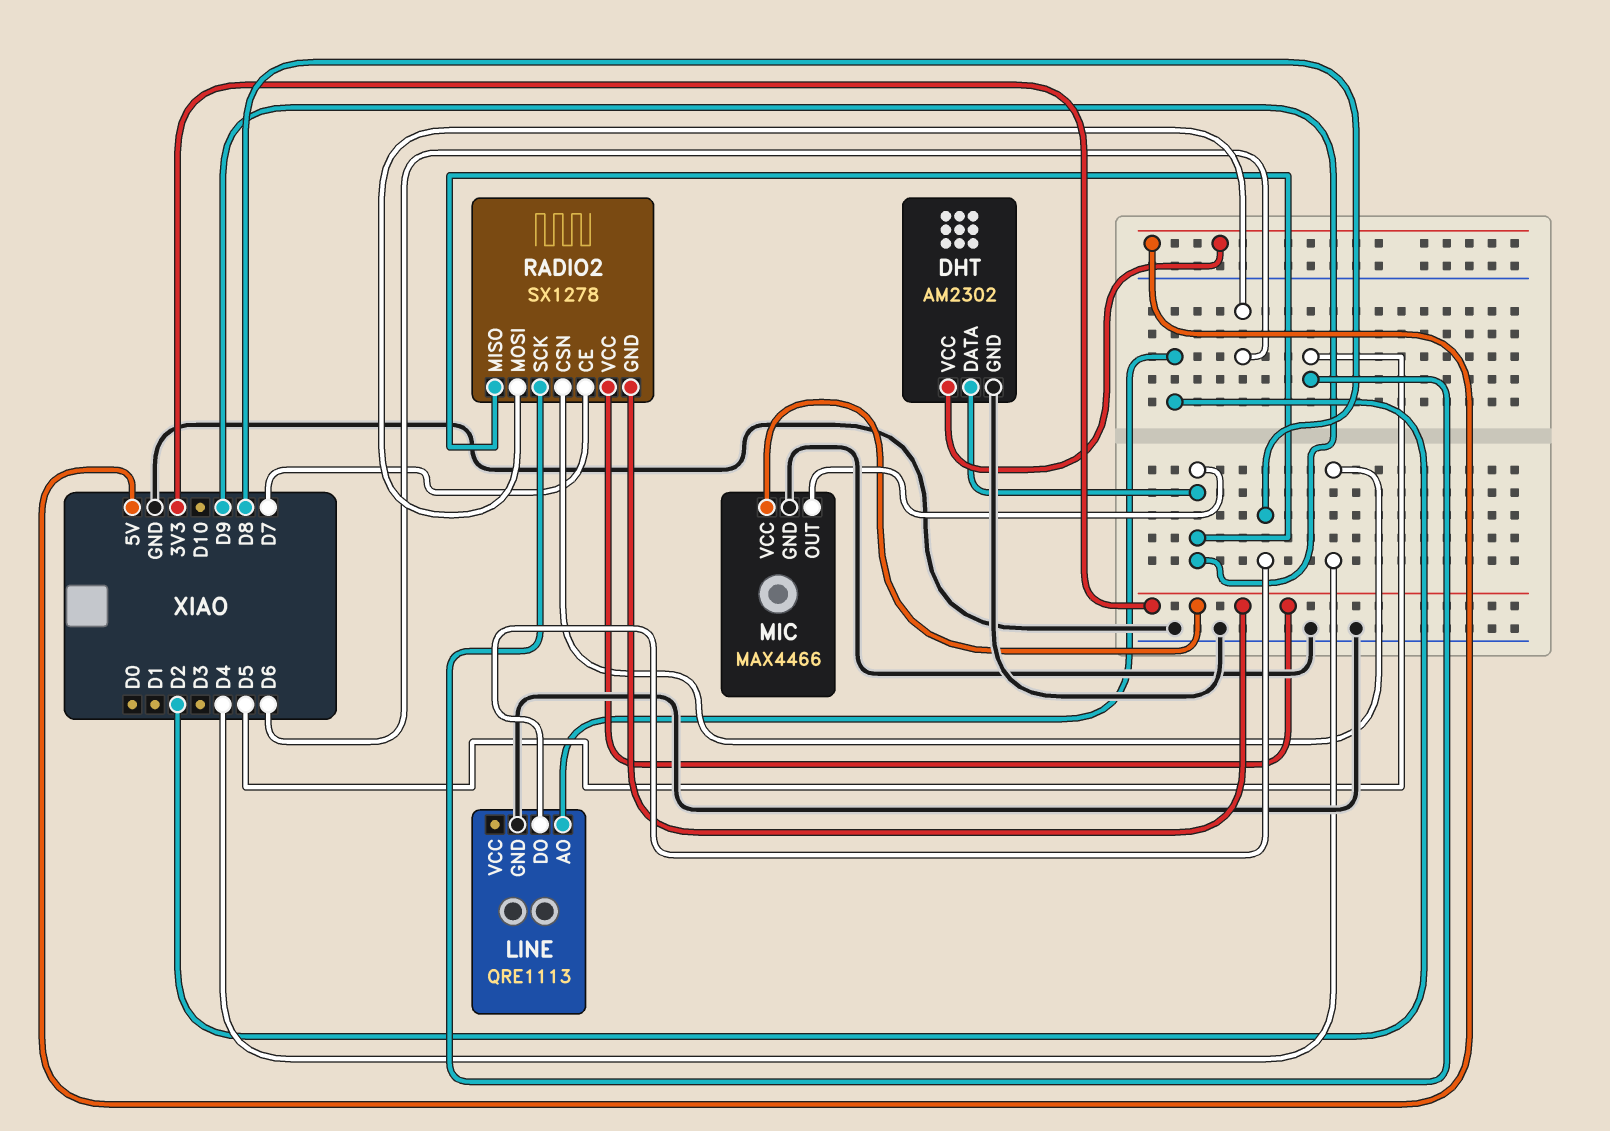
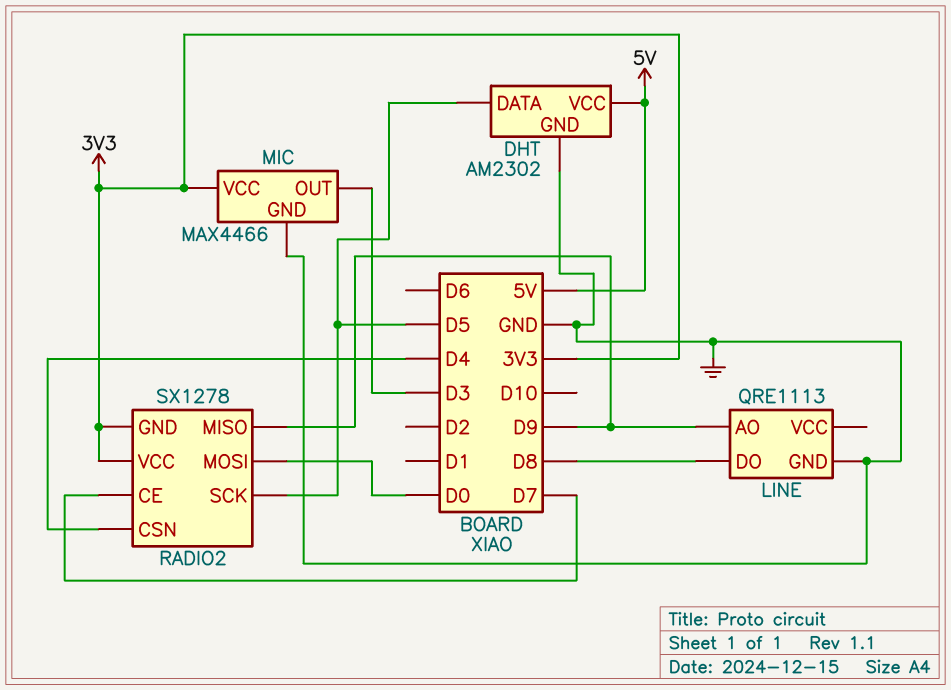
DHT pin DATA: D9 -> D5
LINE pin AO: D2 -> D9
MIC pin OUT: D9 -> D3
RADIO2 pin MOSI: D6 -> D0

